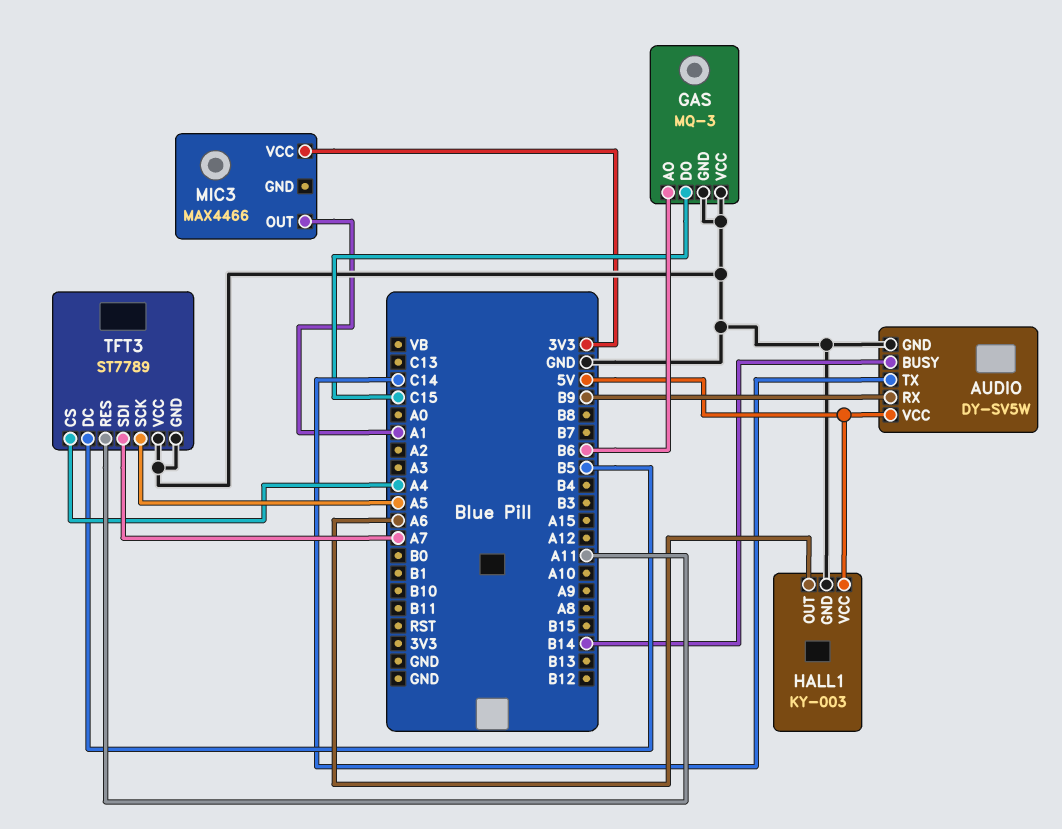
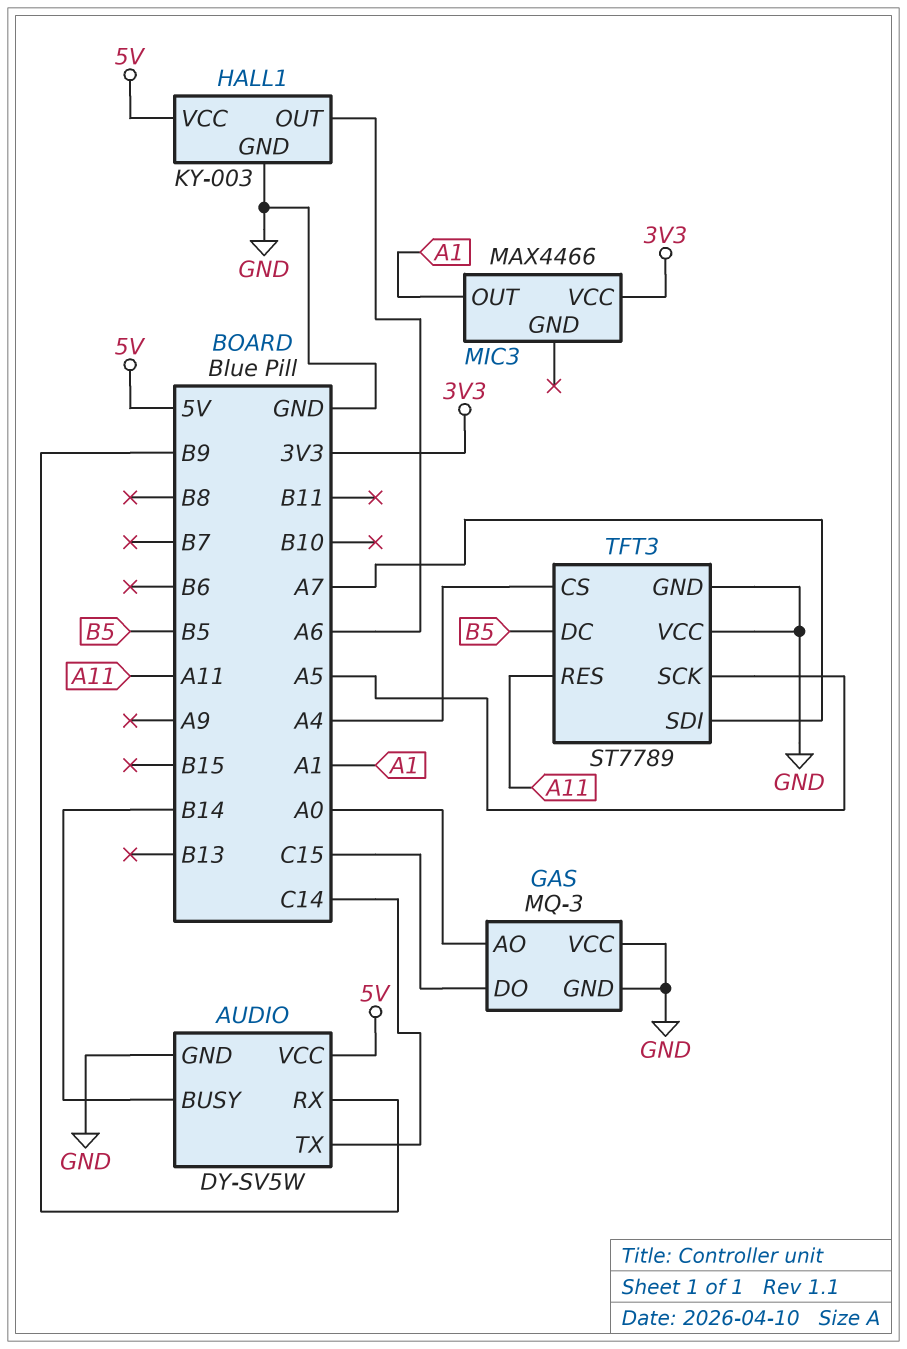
GAS pin AO: B6 -> A0

